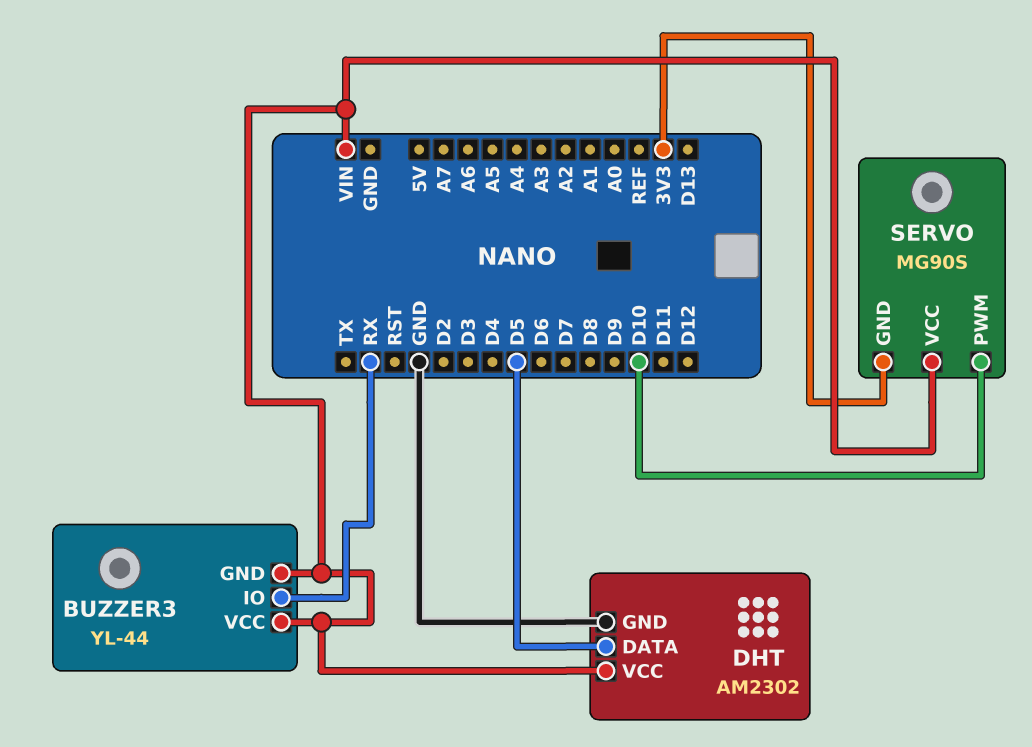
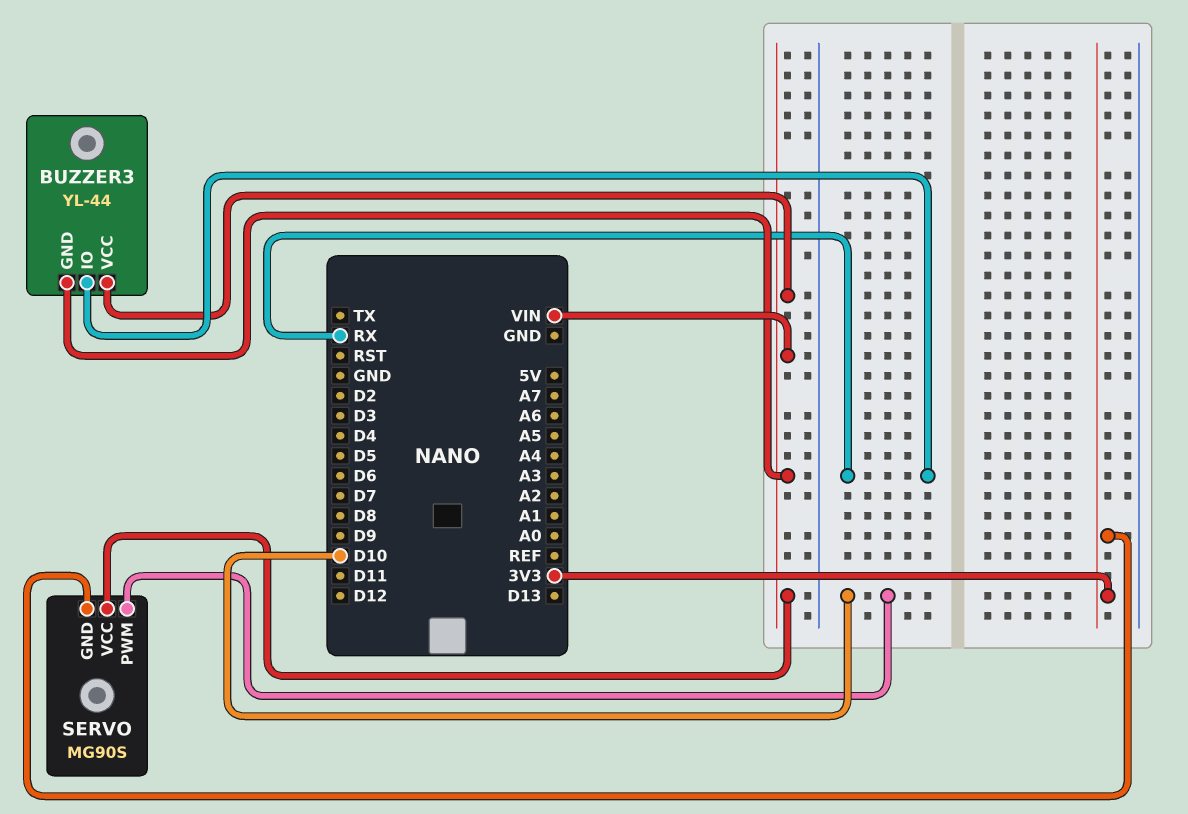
DHT: AM2302 -> none
DHT pin DATA: D5 -> none
DHT pin GND: GND -> none
DHT pin VCC: VIN -> none

